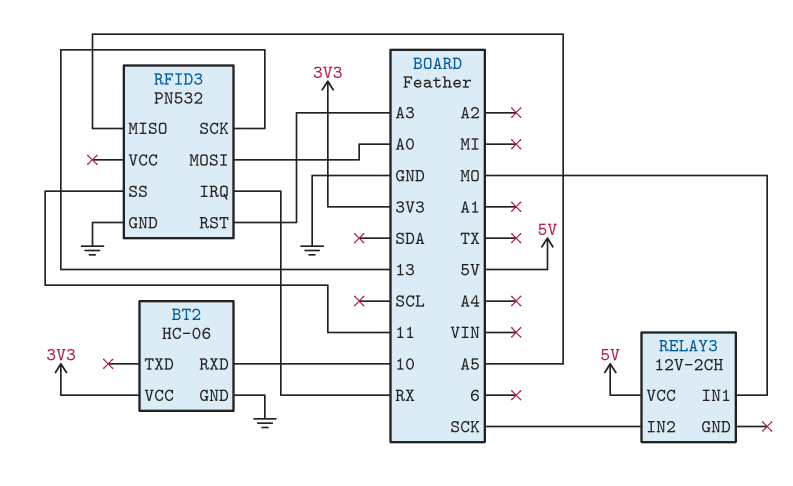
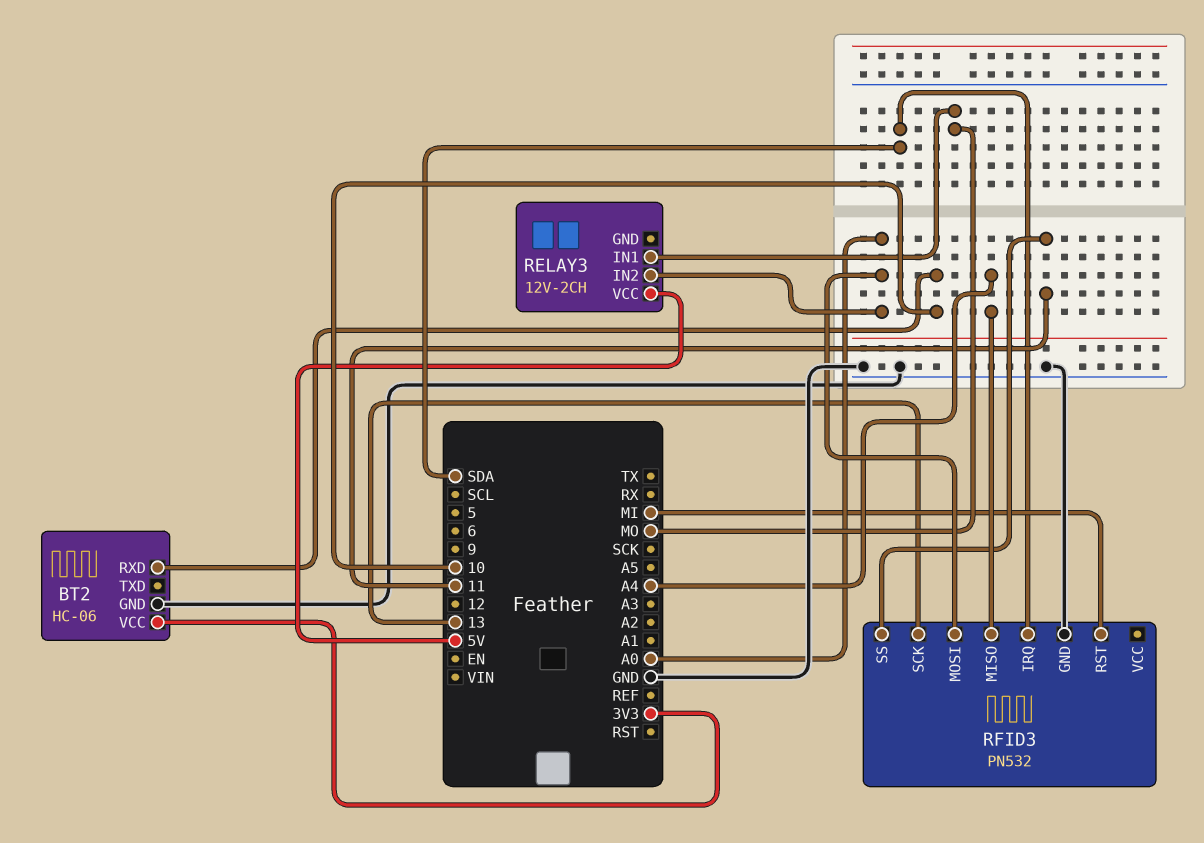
RELAY3 pin IN2: SCK -> A0
RFID3 pin IRQ: RX -> SDA
RFID3 pin MISO: A5 -> A4
RFID3 pin RST: A3 -> MI

